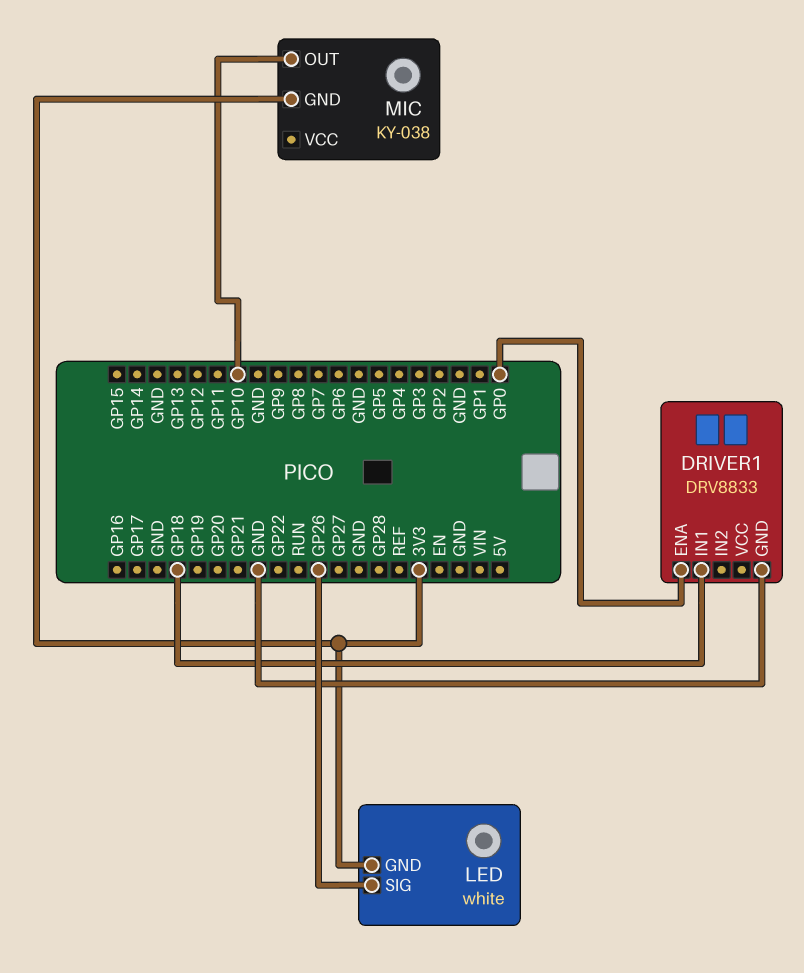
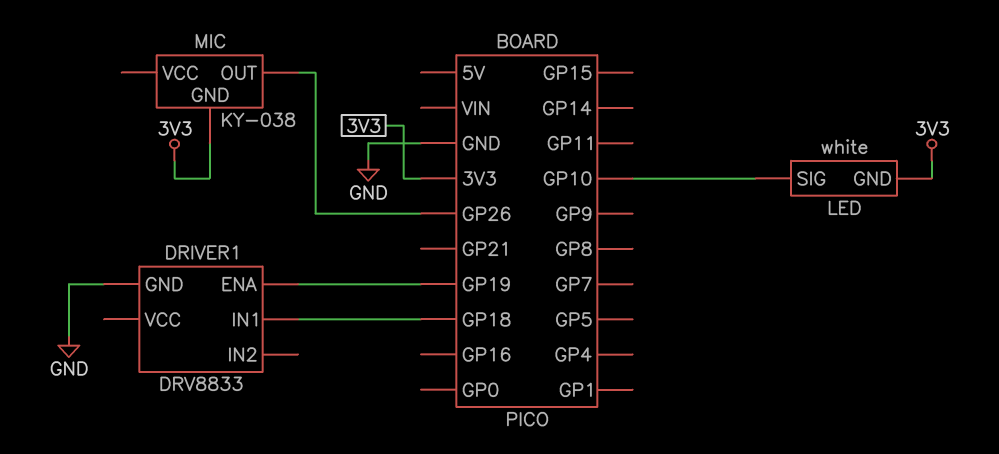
DRIVER1 pin ENA: GP0 -> GP19
LED pin SIG: GP26 -> GP10
MIC pin OUT: GP10 -> GP26

